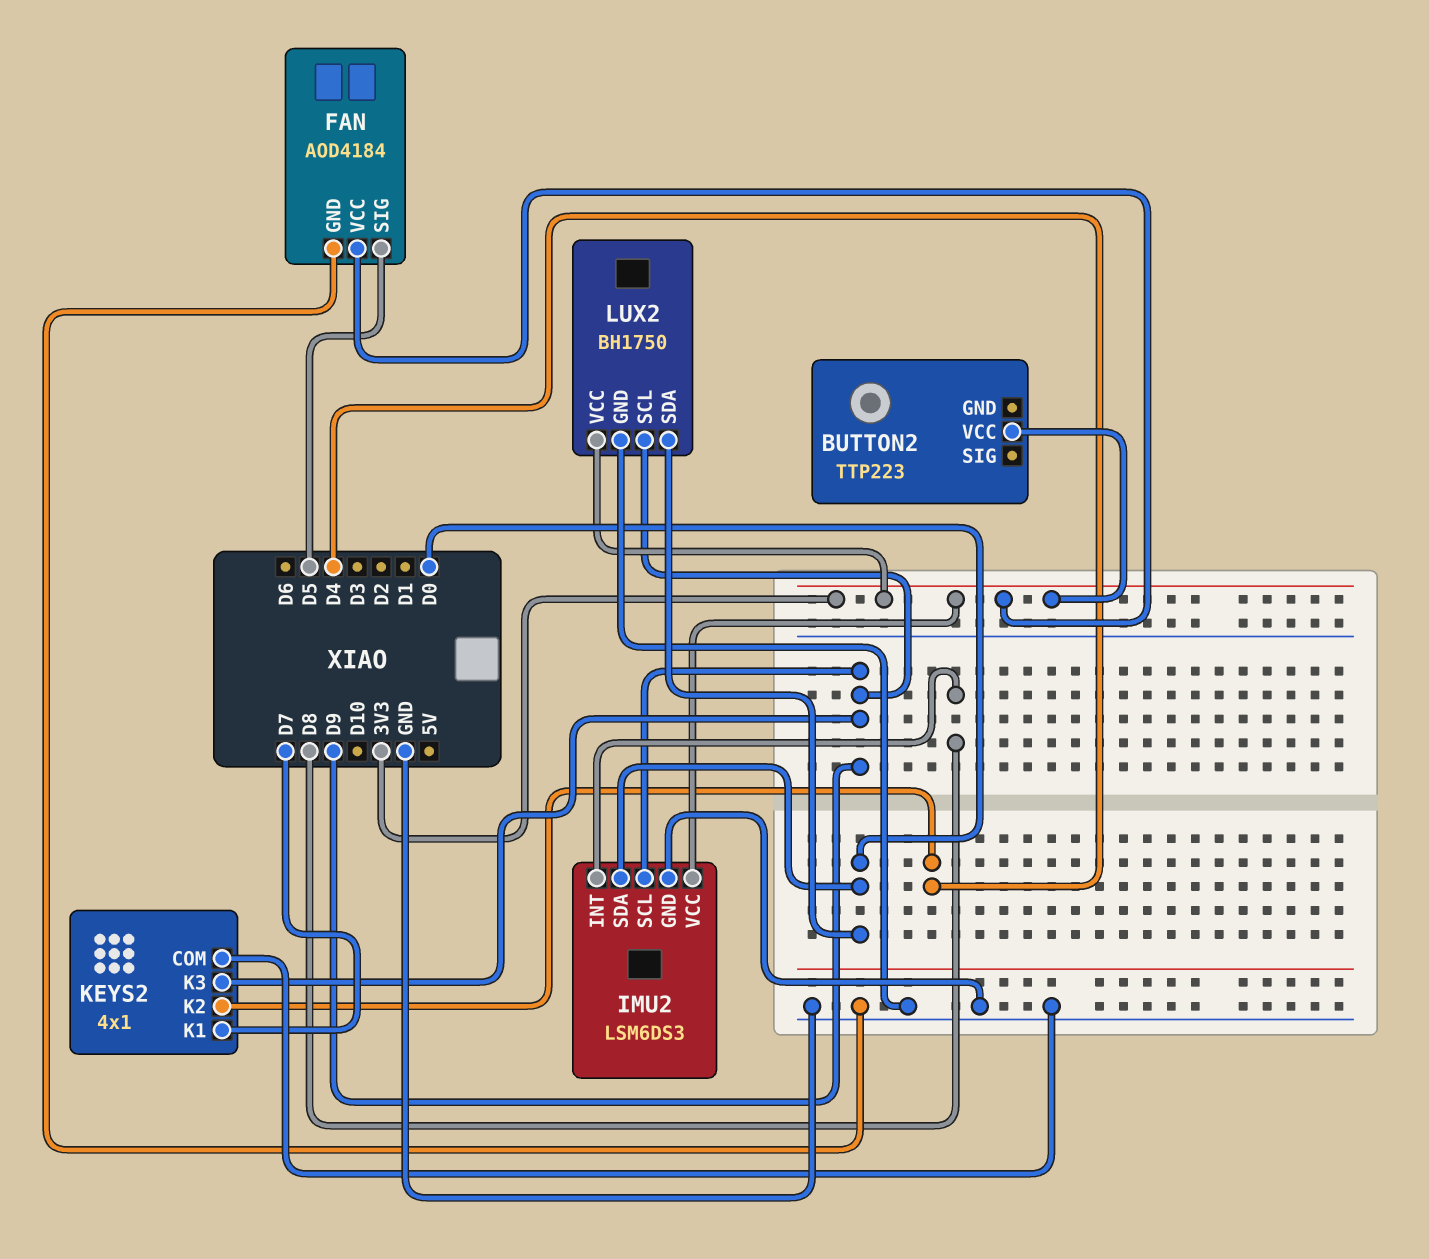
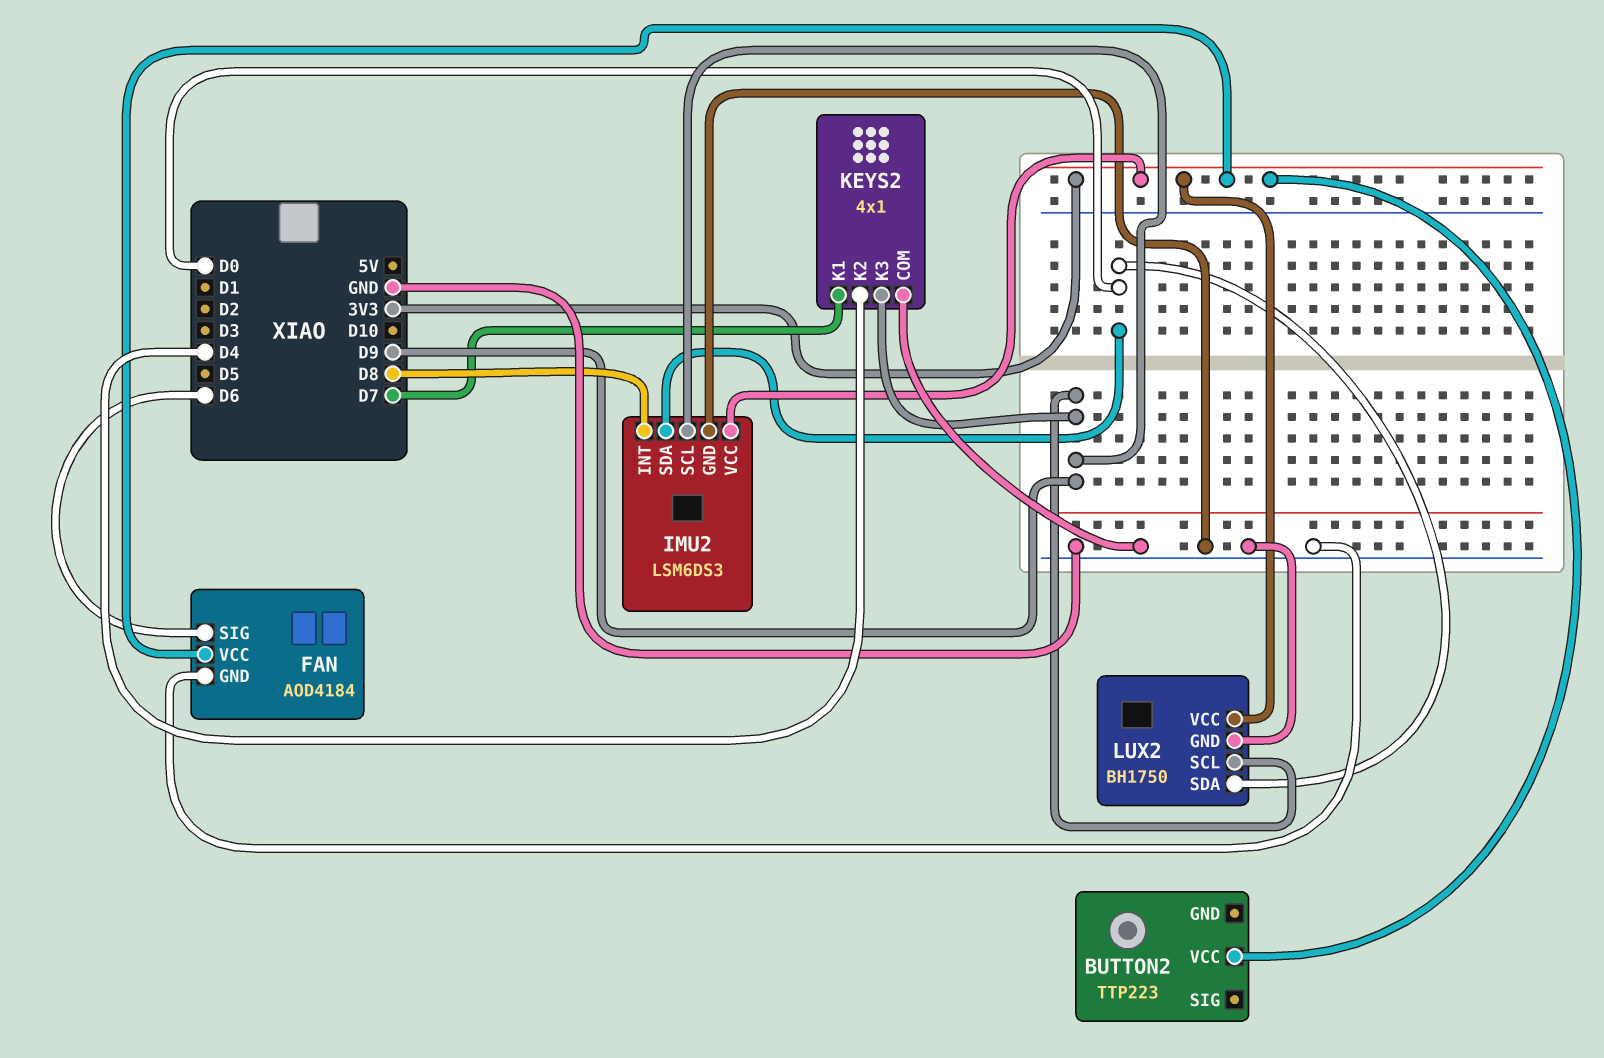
FAN pin SIG: D5 -> D6

